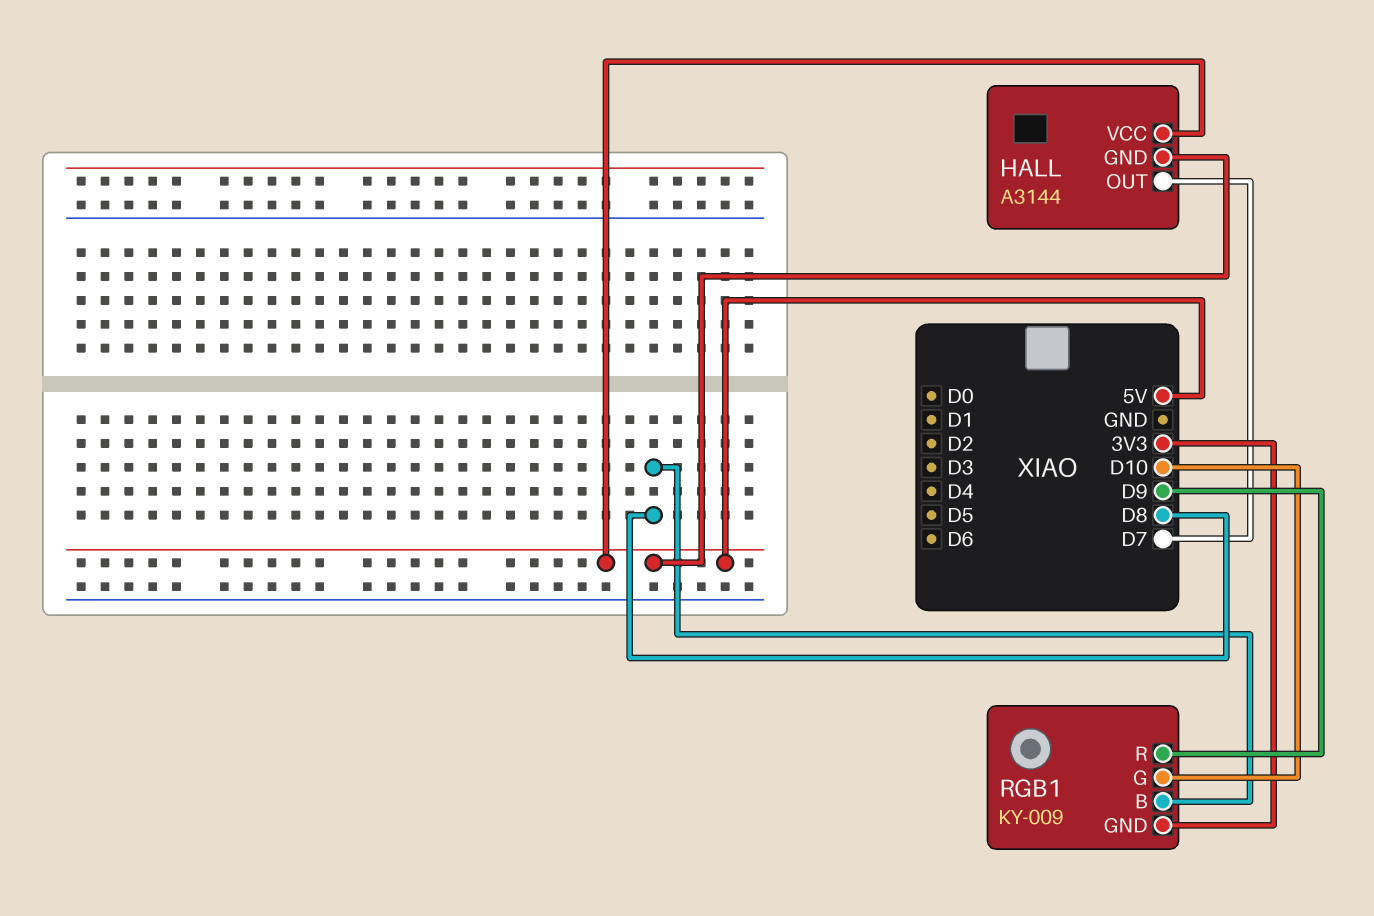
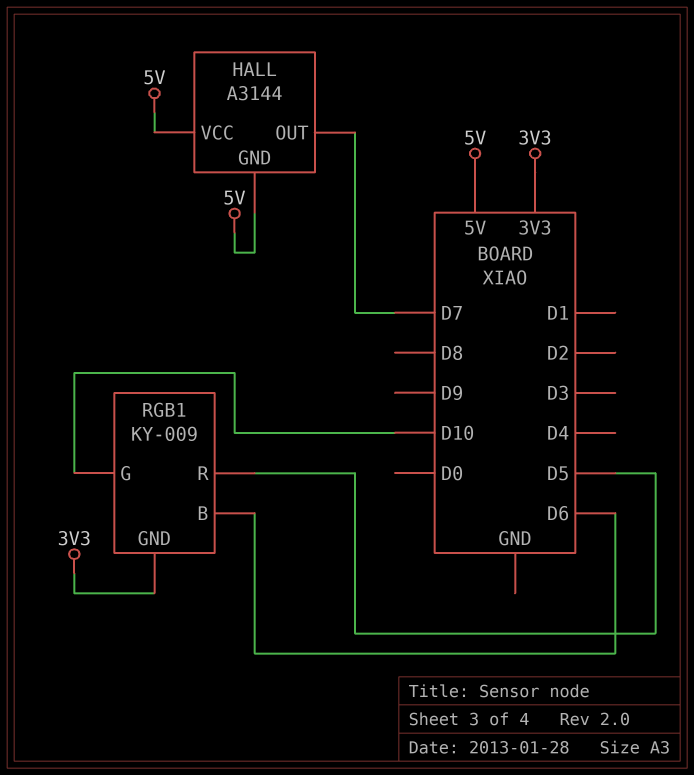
RGB1 pin B: D8 -> D6
RGB1 pin R: D9 -> D5

